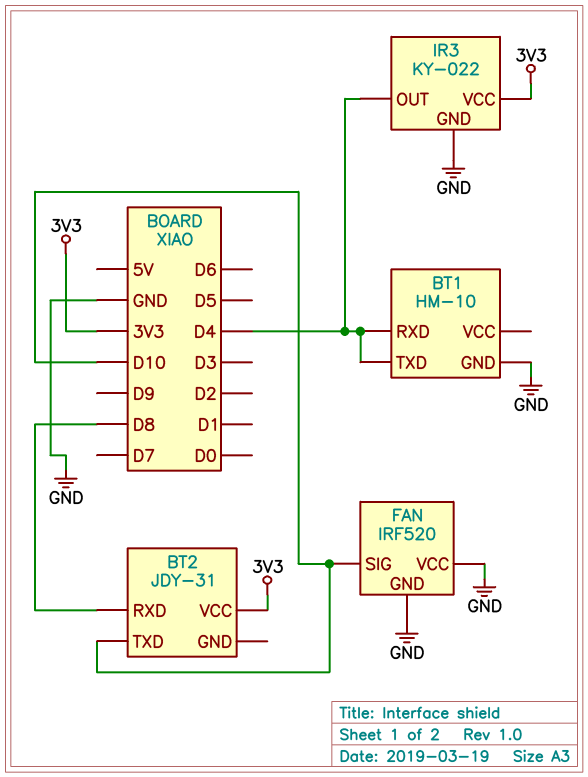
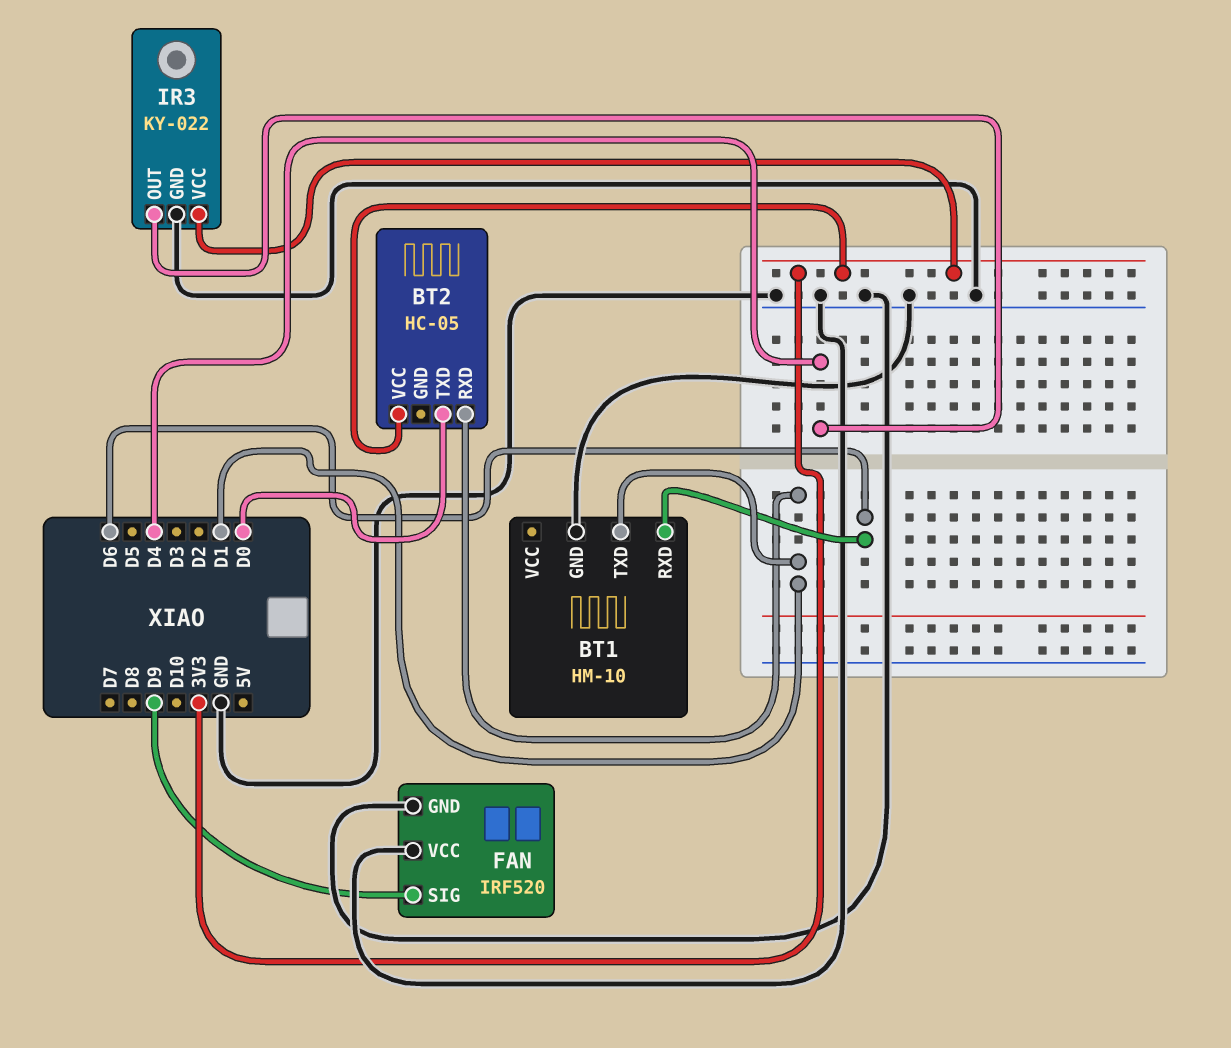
BT1 pin RXD: D4 -> D6
BT1 pin TXD: D4 -> D1
BT2: JDY-31 -> HC-05
BT2 pin RXD: D8 -> D1
BT2 pin TXD: D10 -> D0
FAN pin SIG: D10 -> D9

